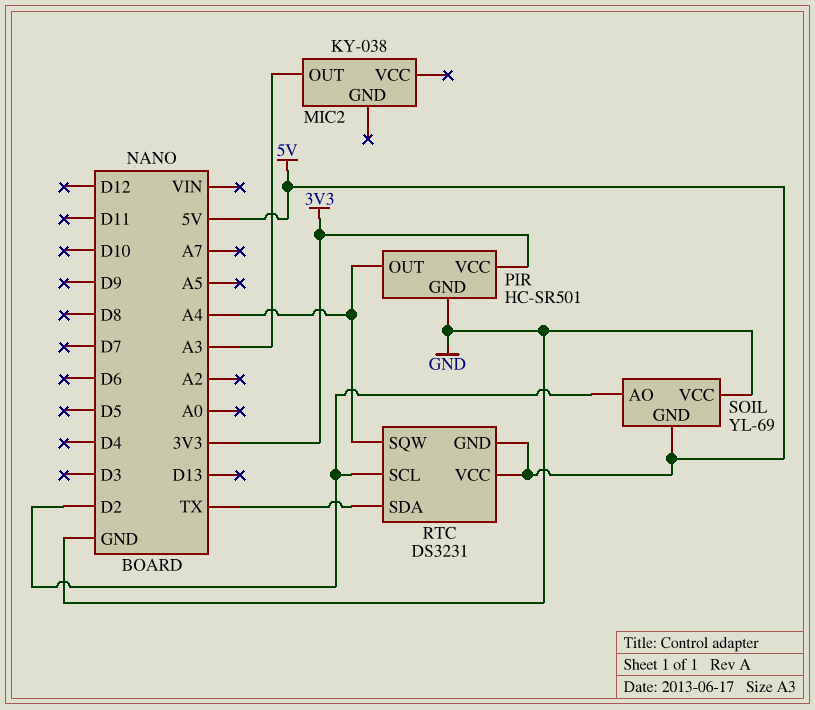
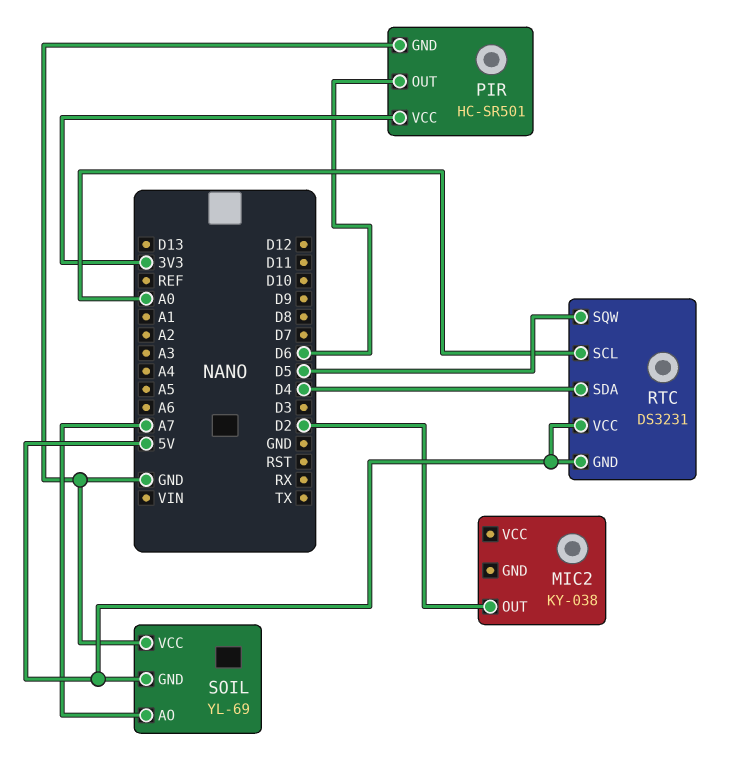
MIC2 pin OUT: A3 -> D2
PIR pin OUT: A4 -> D6
RTC pin SCL: D2 -> A0
RTC pin SDA: TX -> D4
RTC pin SQW: A4 -> D5
SOIL pin AO: D2 -> A7

